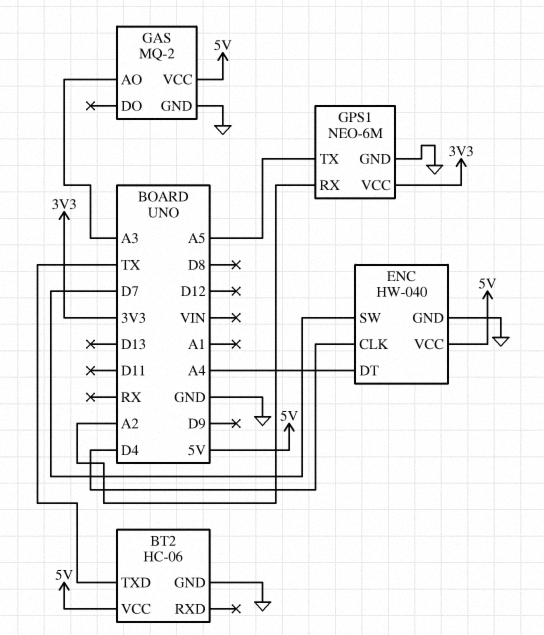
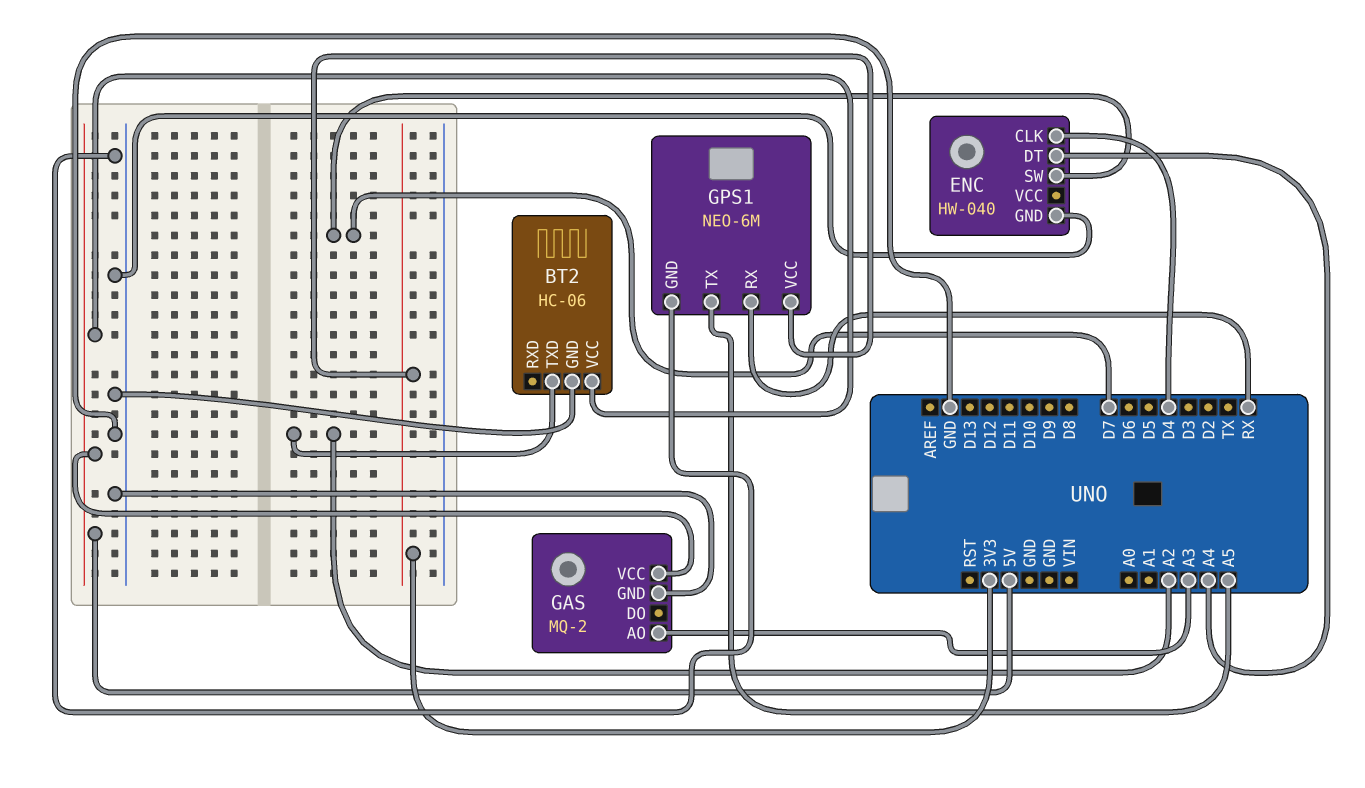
BT2 pin TXD: TX -> A2
ENC pin VCC: 5V -> none
GPS1 pin RX: A2 -> RX

